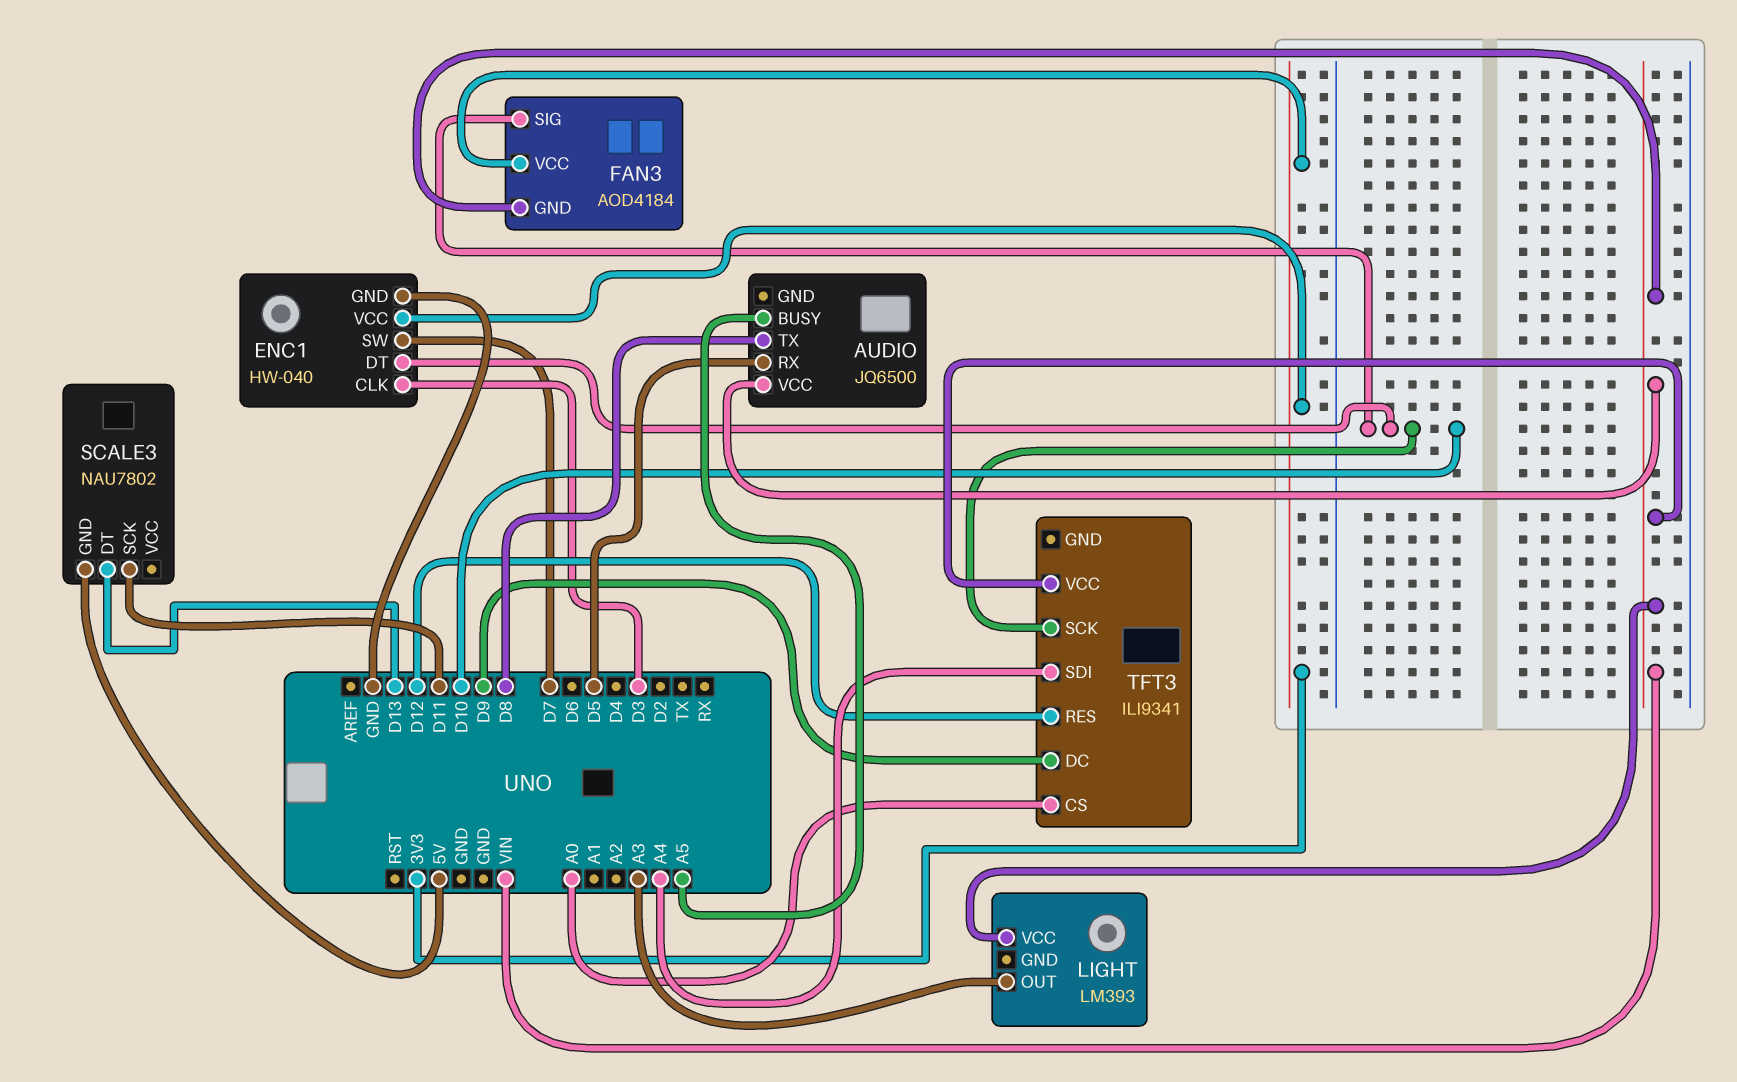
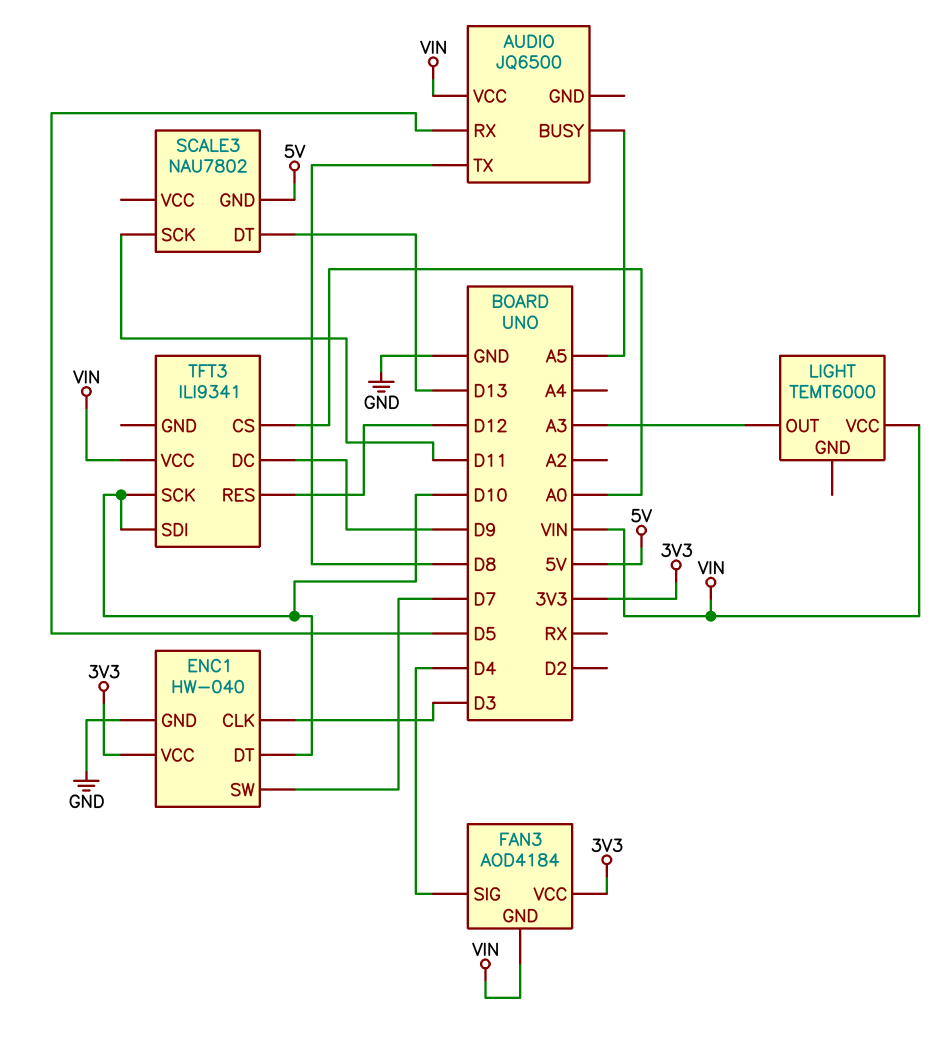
FAN3 pin SIG: D10 -> D4
LIGHT: LM393 -> TEMT6000
TFT3 pin SDI: A4 -> D10

